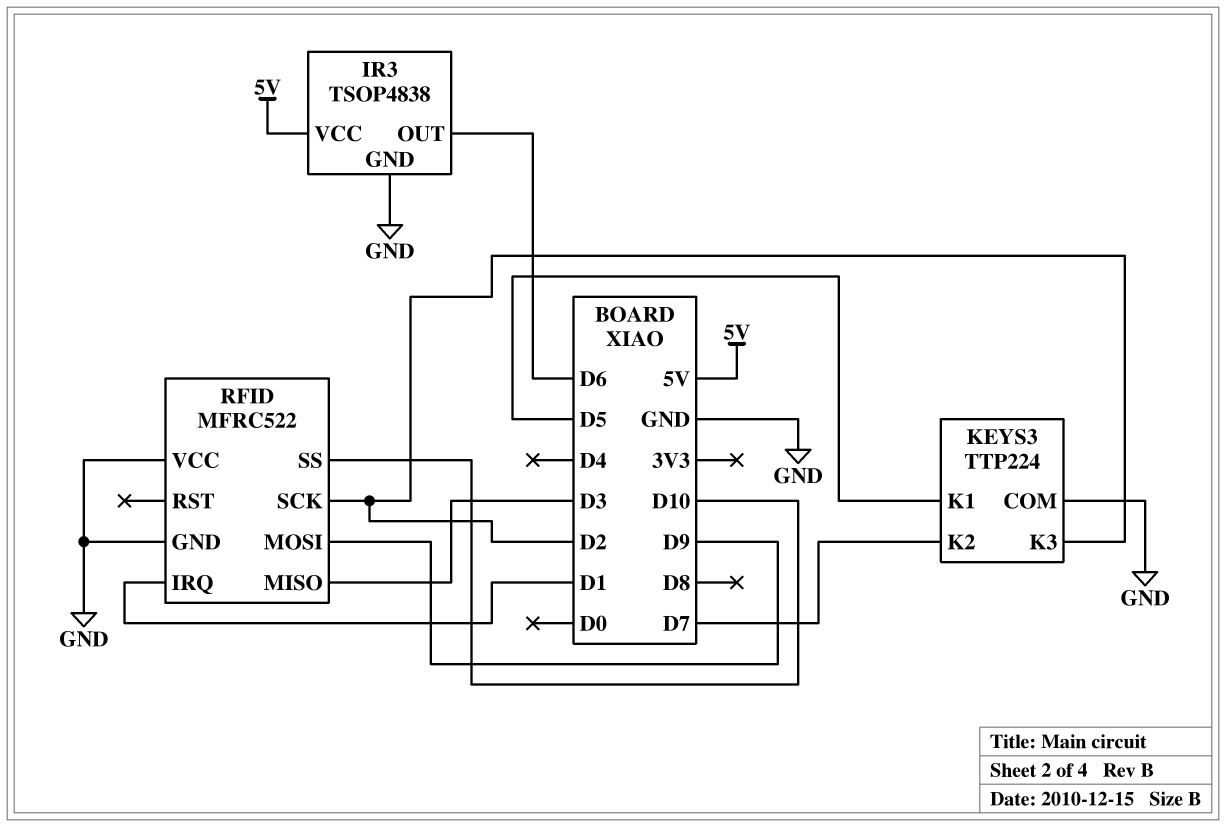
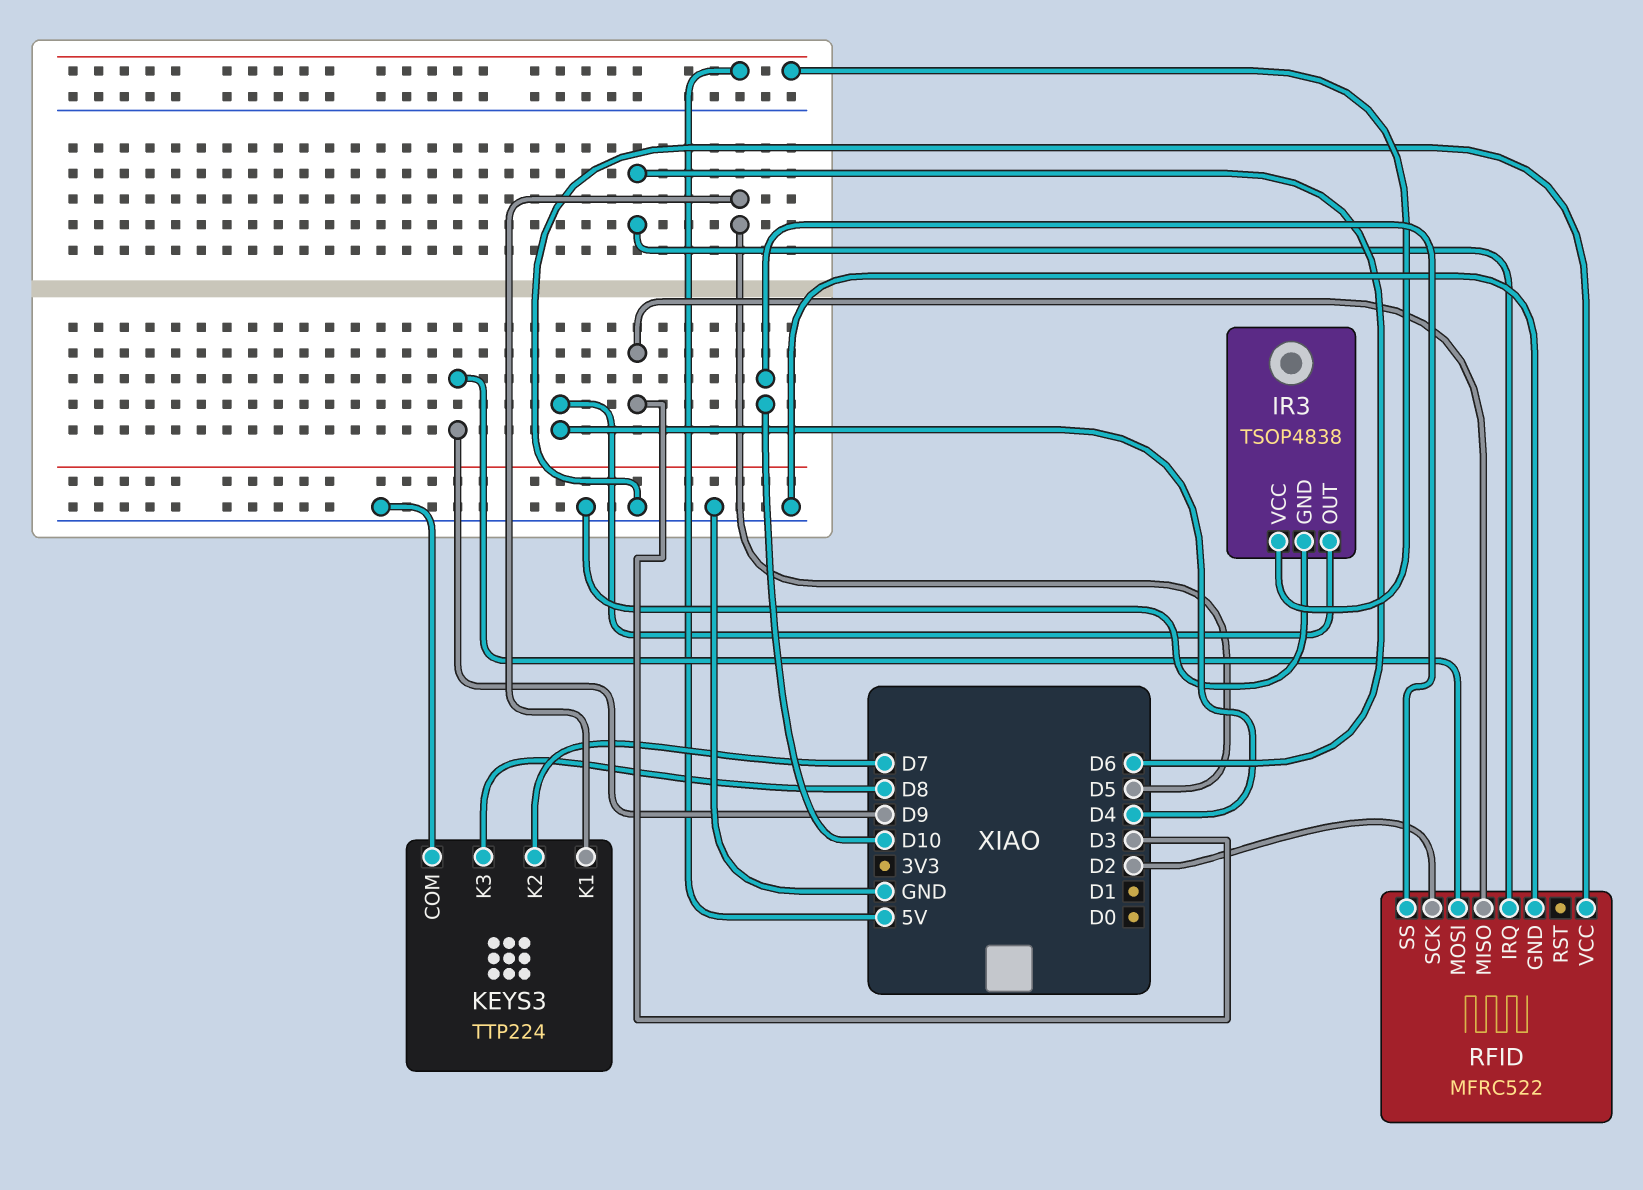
IR3 pin OUT: D6 -> D4
KEYS3 pin K3: D2 -> D8
RFID pin IRQ: D1 -> D6

